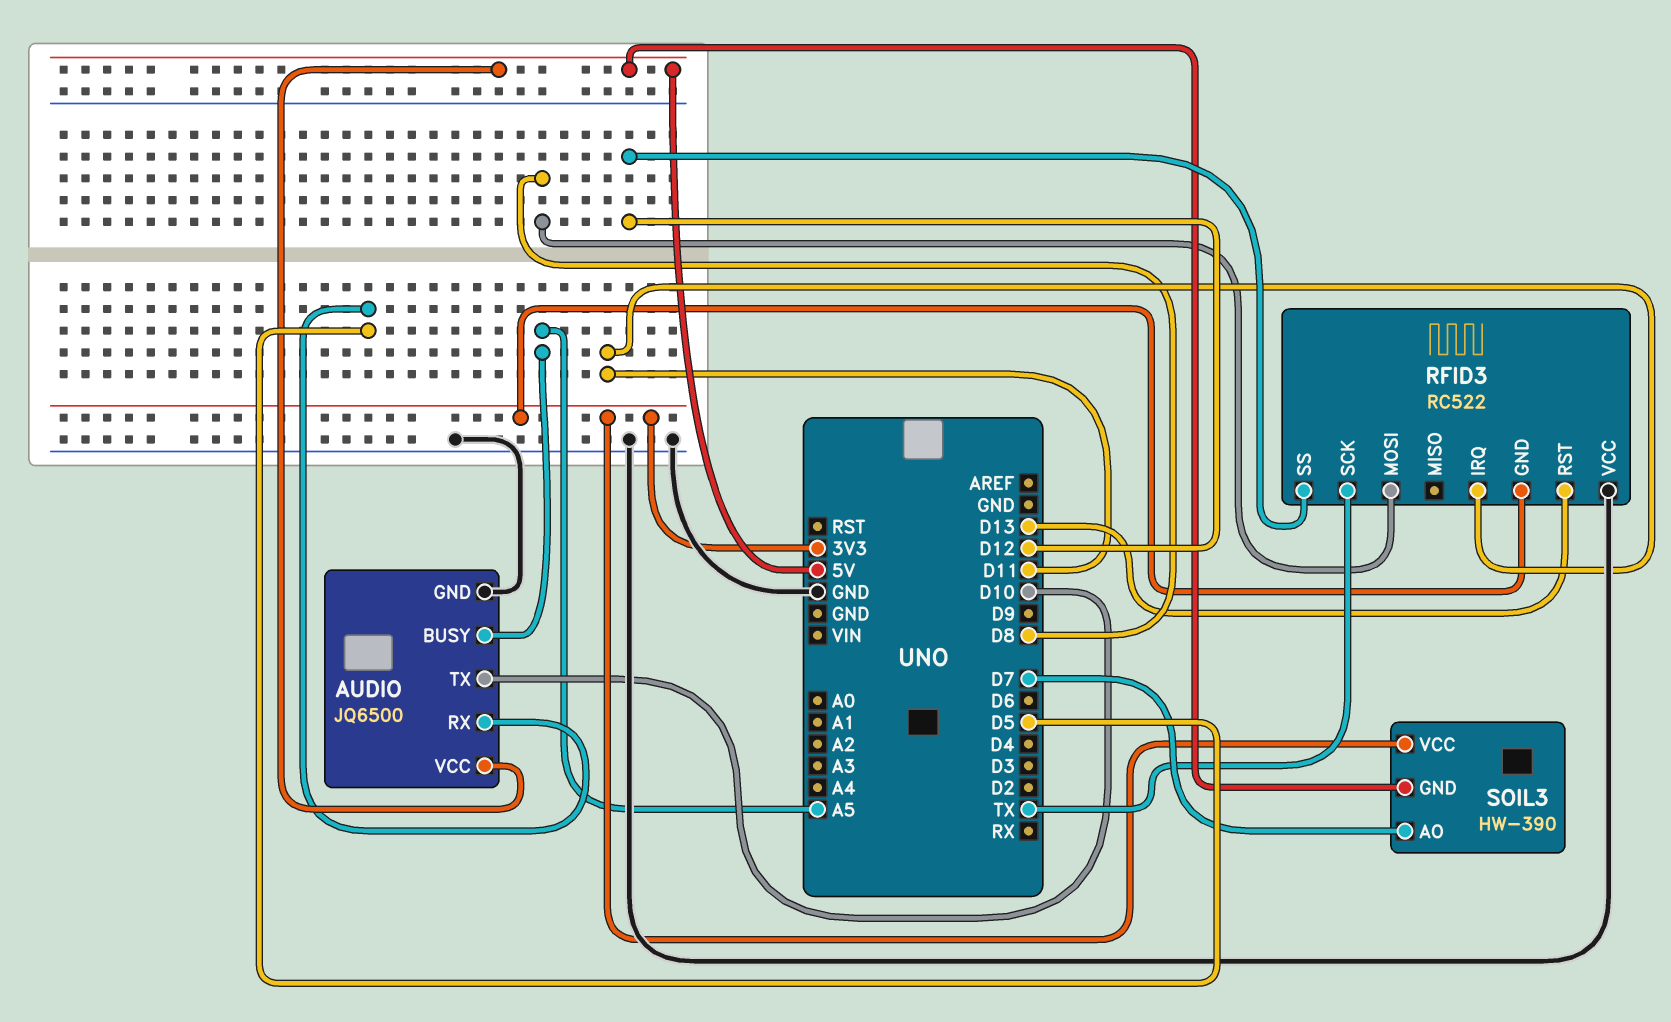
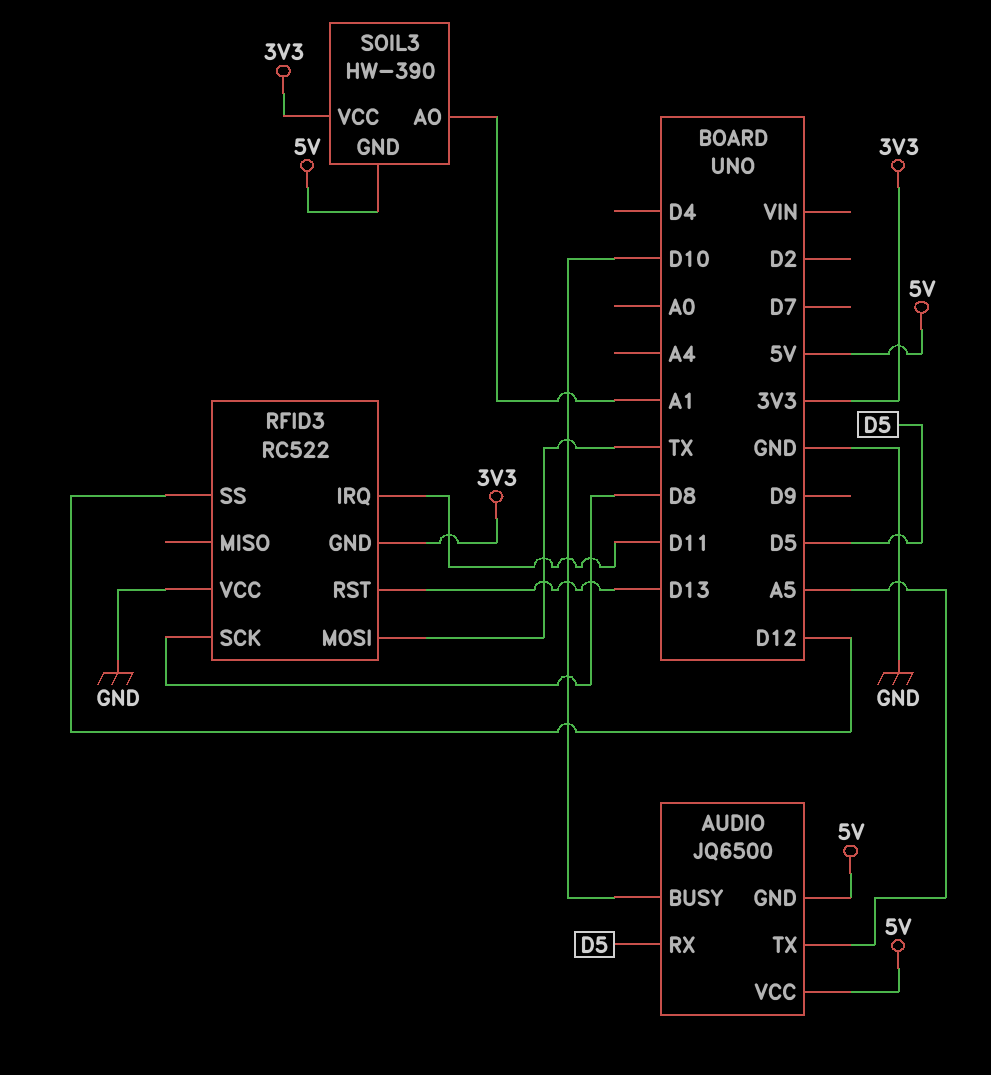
AUDIO pin BUSY: A5 -> D10
AUDIO pin GND: GND -> 5V
AUDIO pin TX: D10 -> A5
RFID3 pin MOSI: D8 -> TX
RFID3 pin SCK: TX -> D8
SOIL3 pin AO: D7 -> A1

